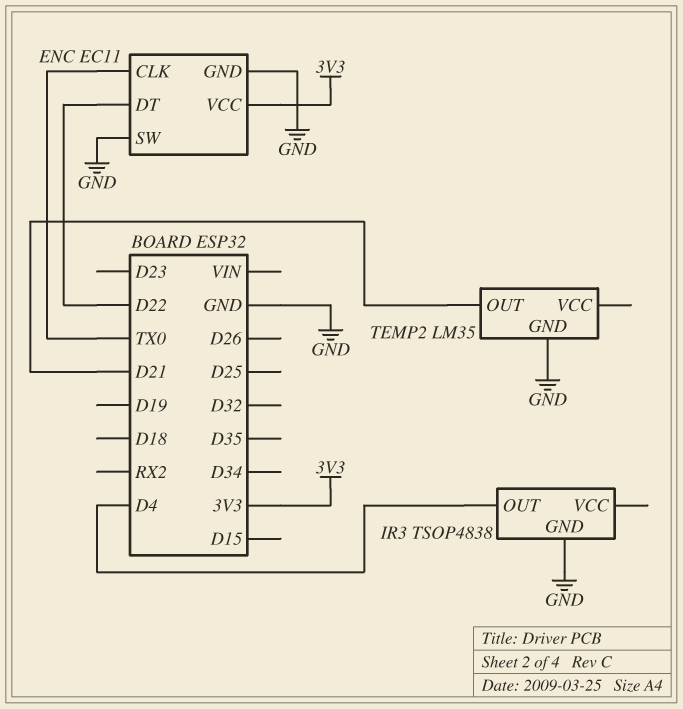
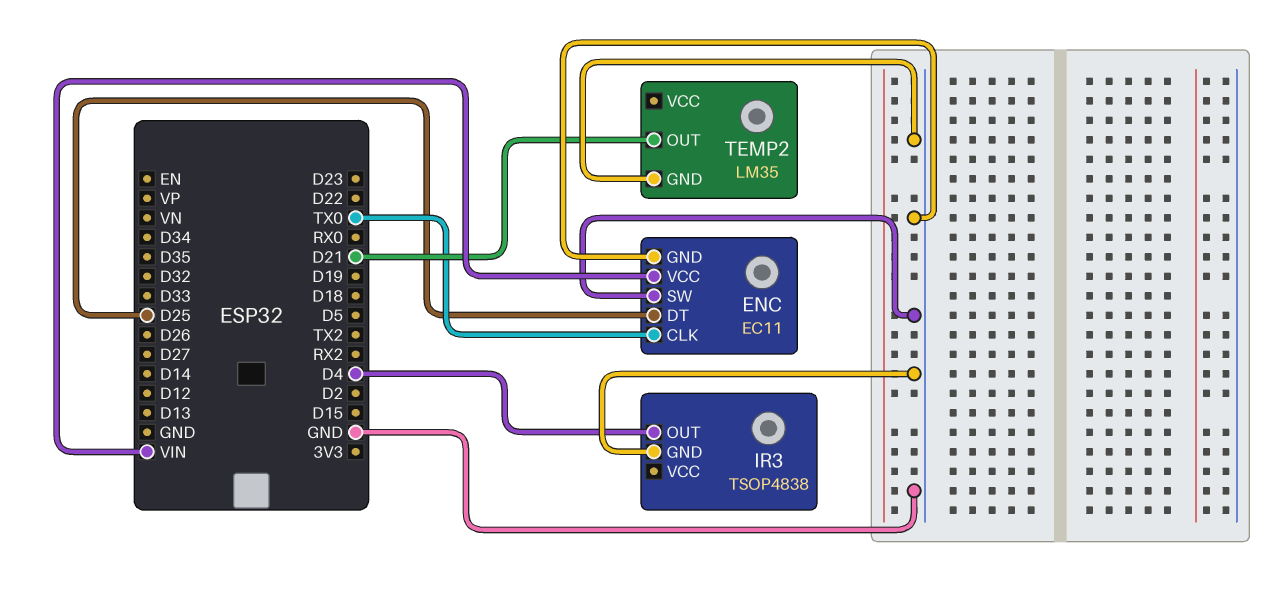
ENC pin DT: D22 -> D25
ENC pin VCC: 3V3 -> VIN

